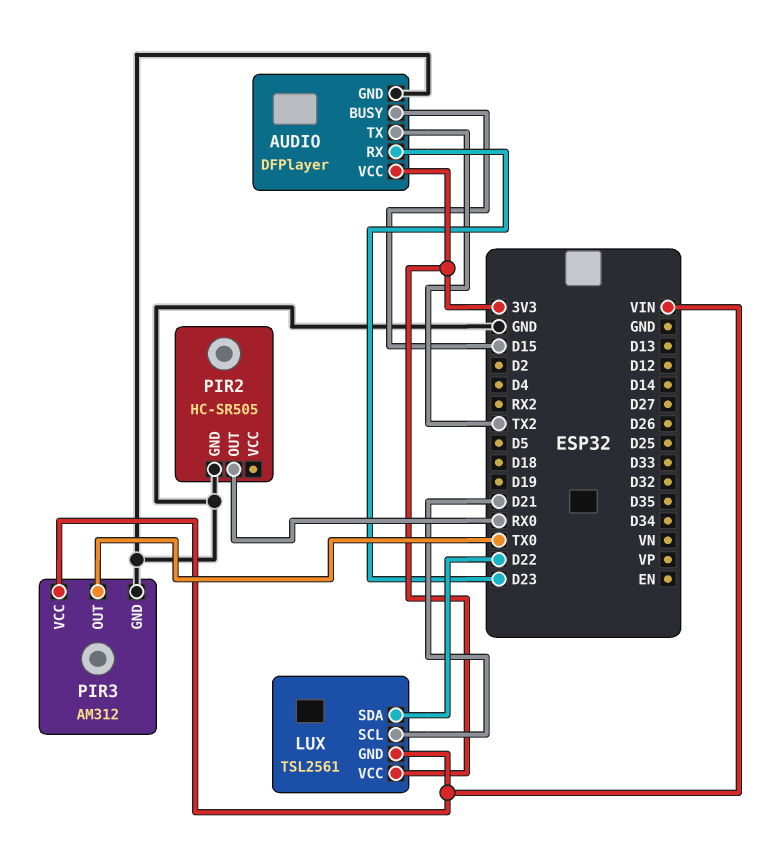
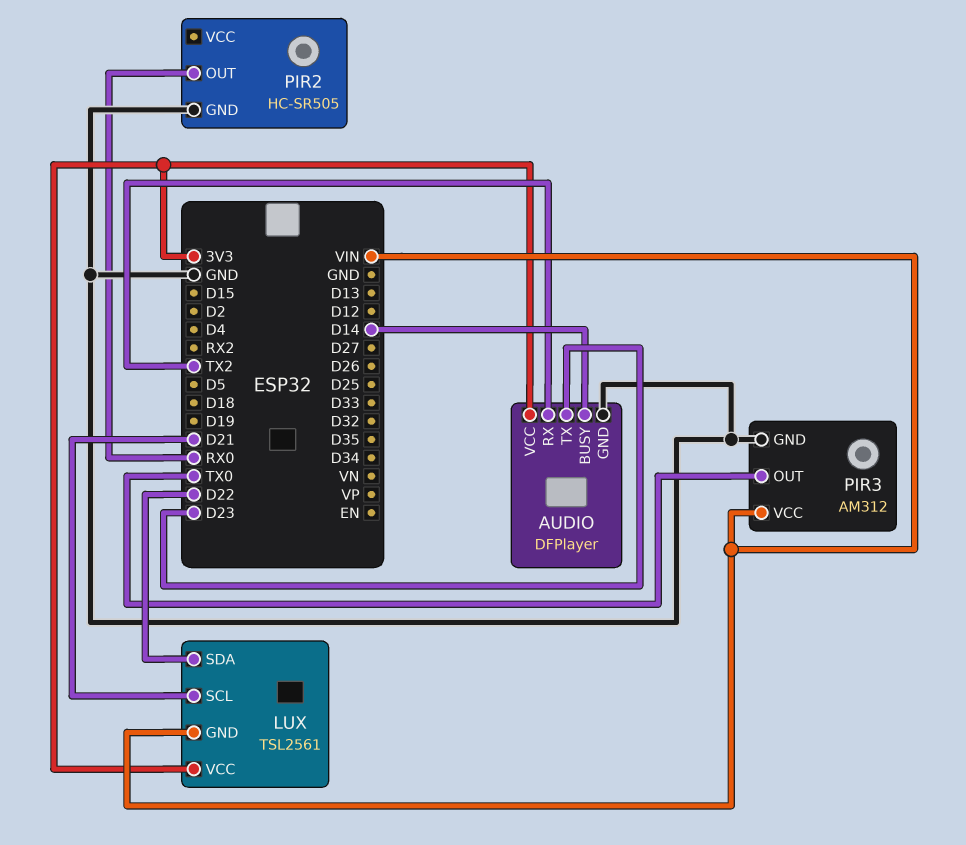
AUDIO pin BUSY: D15 -> D14
AUDIO pin RX: D23 -> TX2
AUDIO pin TX: TX2 -> D23

